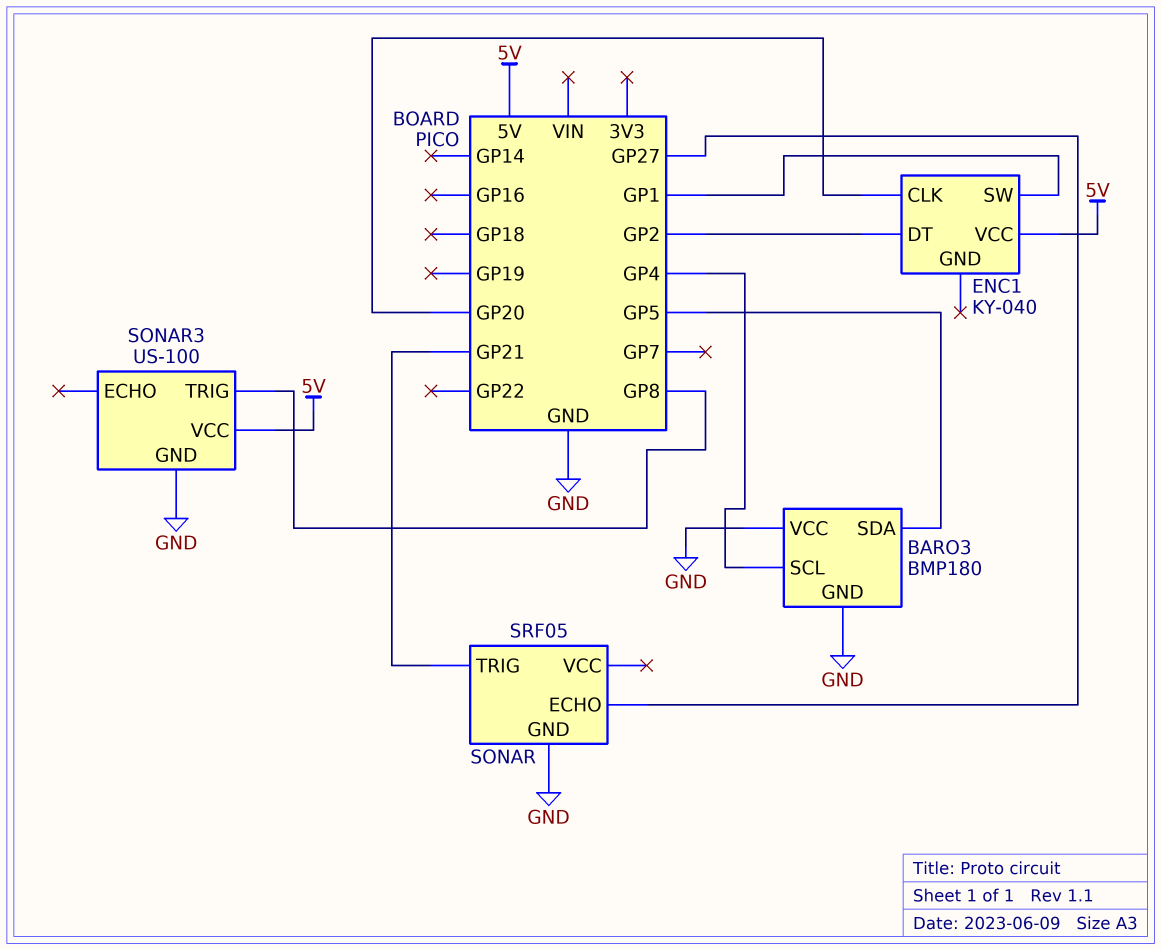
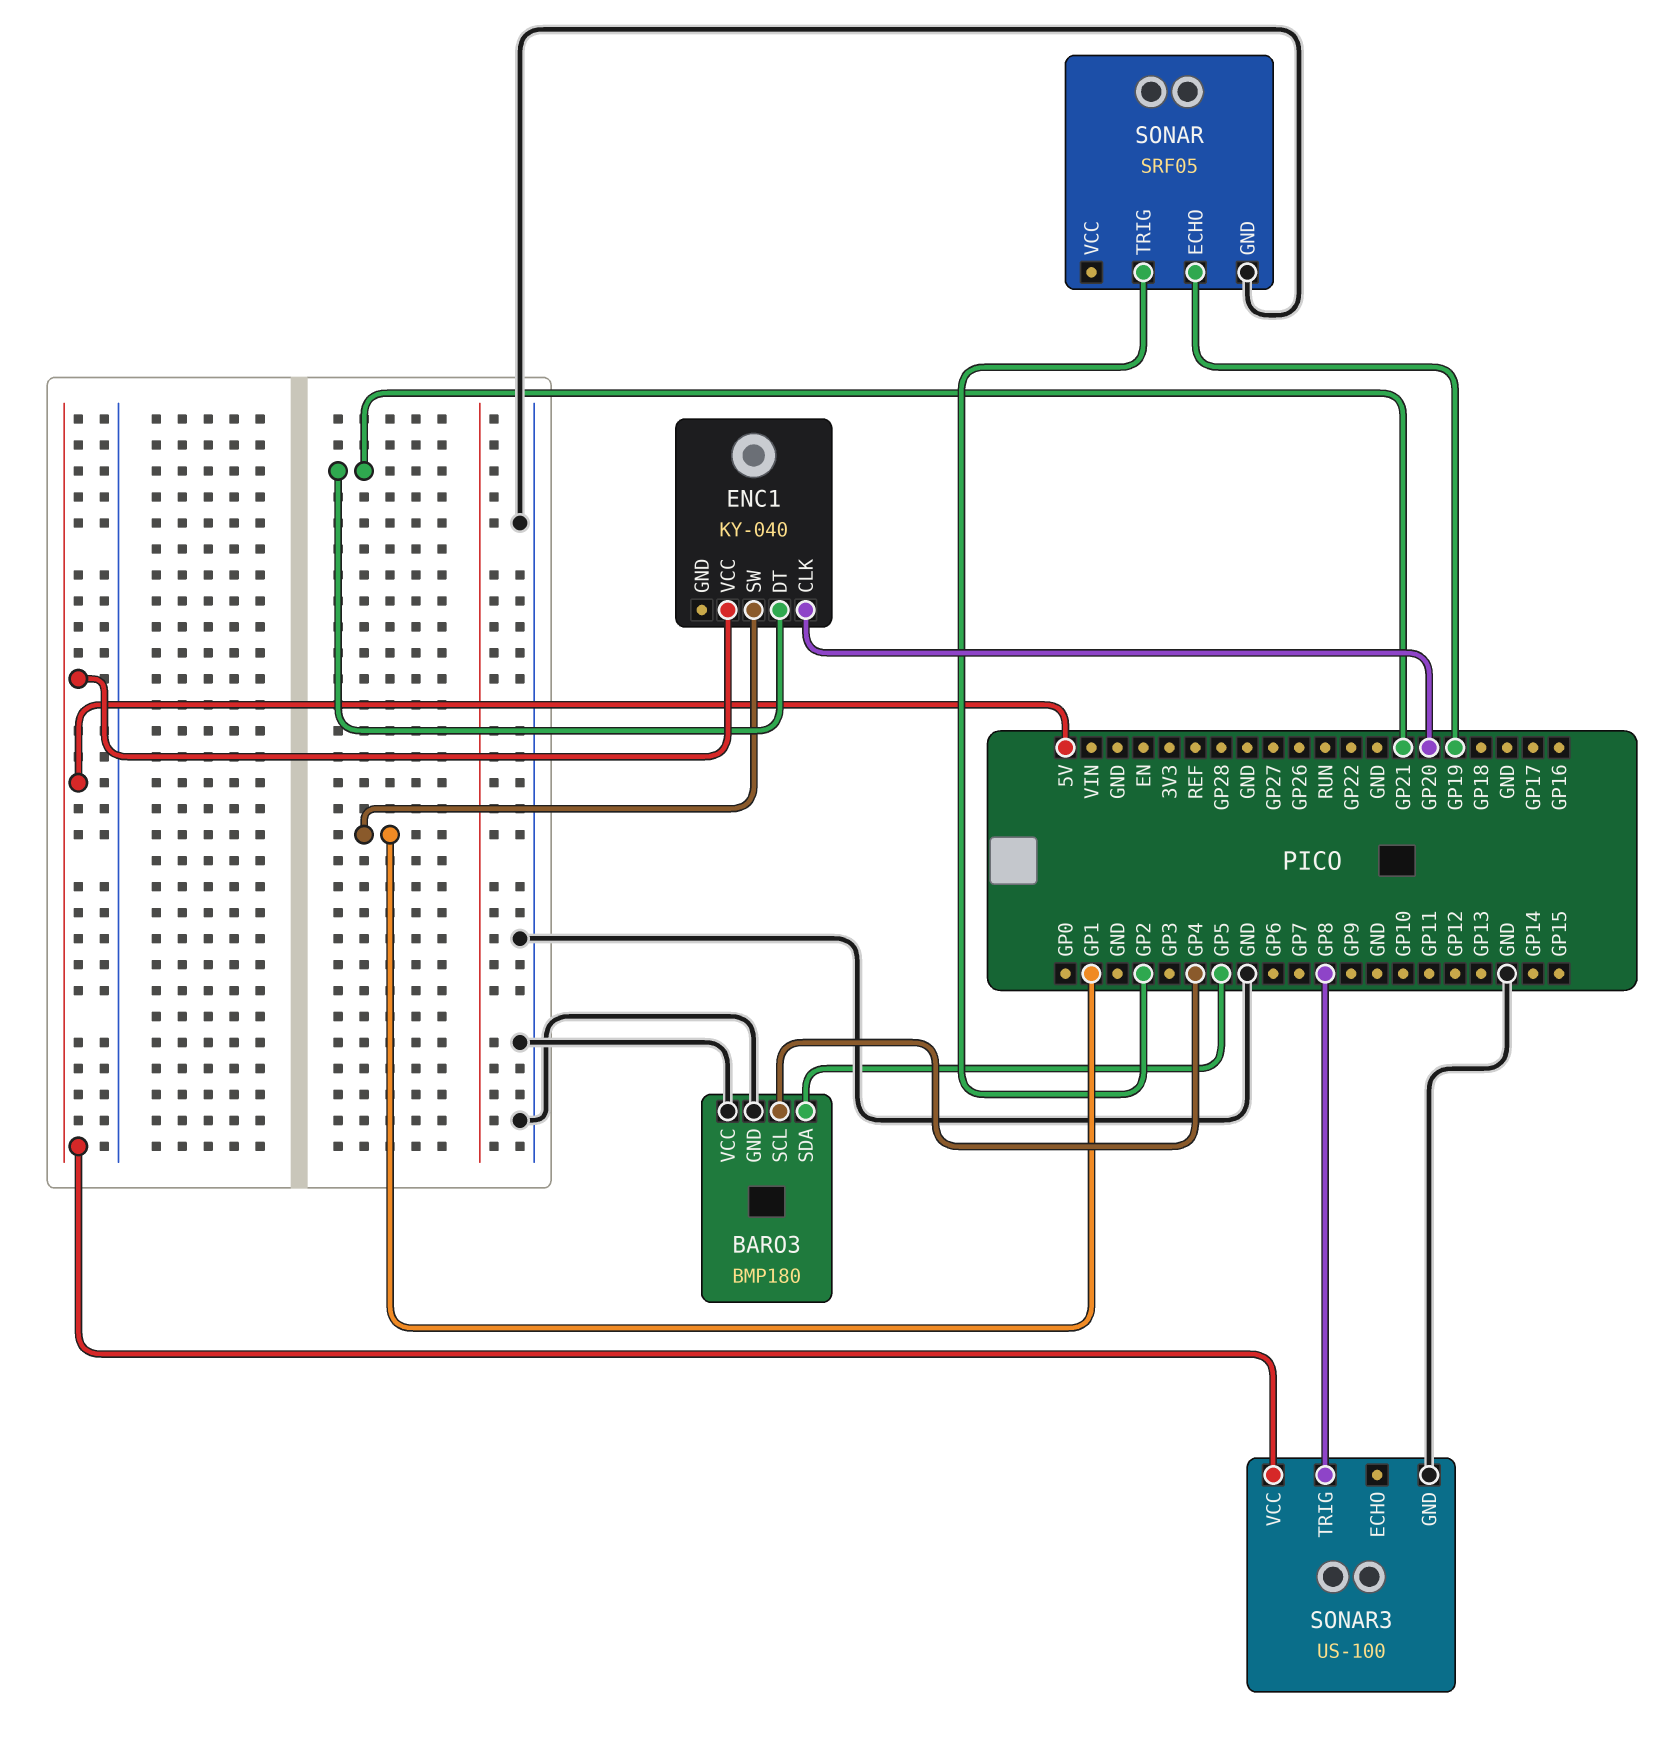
ENC1 pin DT: GP2 -> GP21
SONAR pin ECHO: GP27 -> GP19
SONAR pin TRIG: GP21 -> GP2

